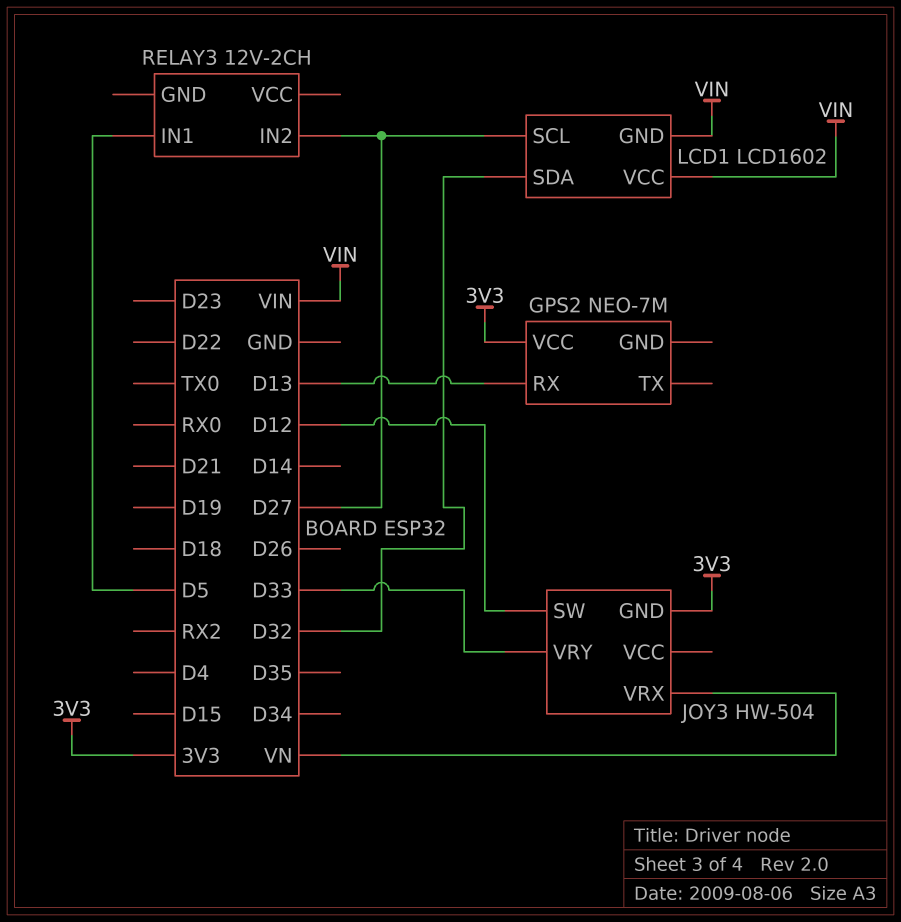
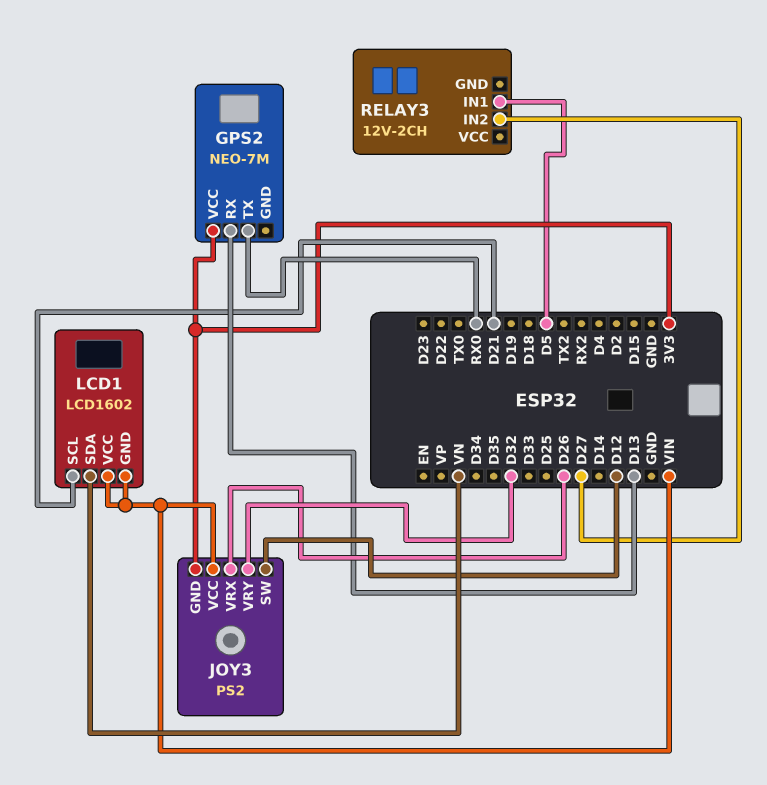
GPS2 pin TX: none -> RX0
JOY3: HW-504 -> PS2
JOY3 pin VCC: none -> VIN
JOY3 pin VRX: VN -> D26
JOY3 pin VRY: D33 -> D32
LCD1 pin SCL: D27 -> D21
LCD1 pin SDA: D32 -> VN

